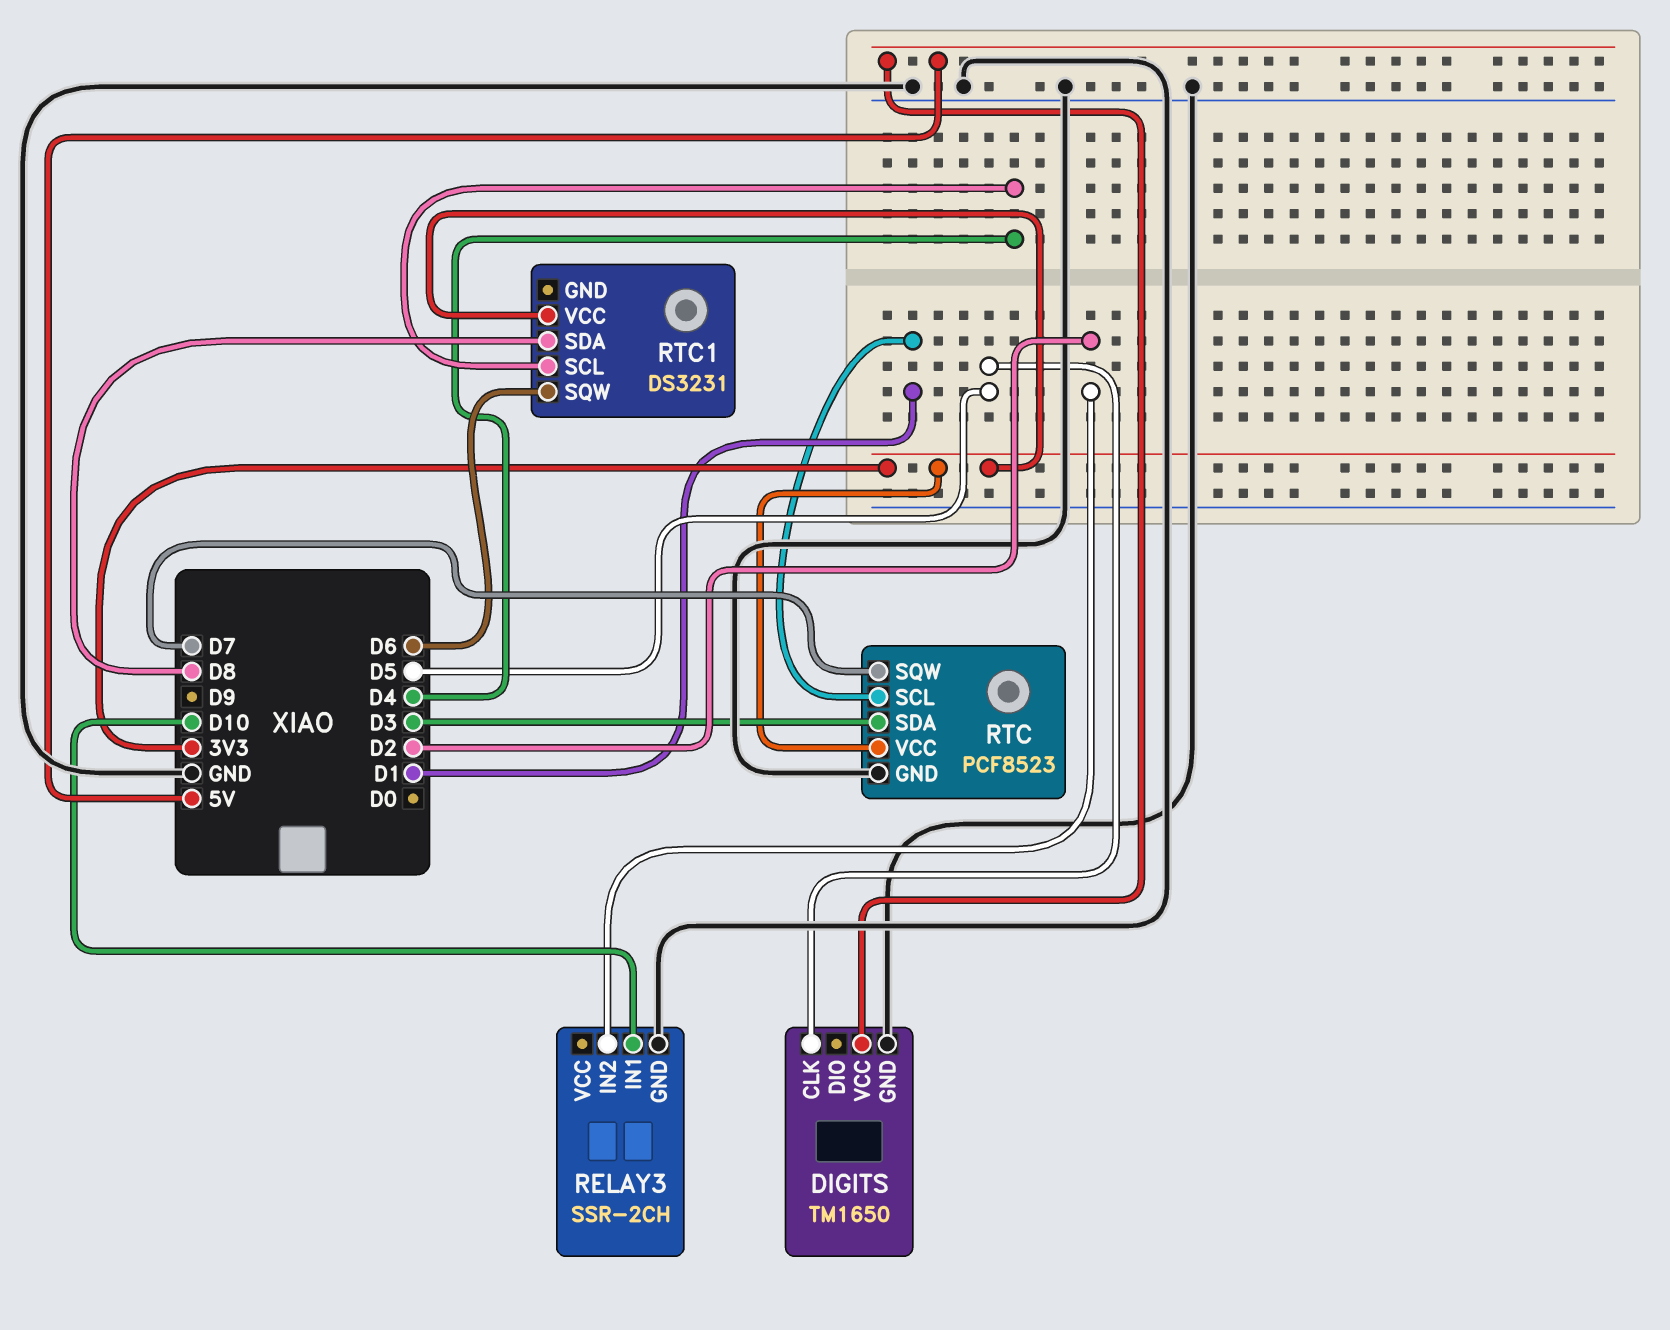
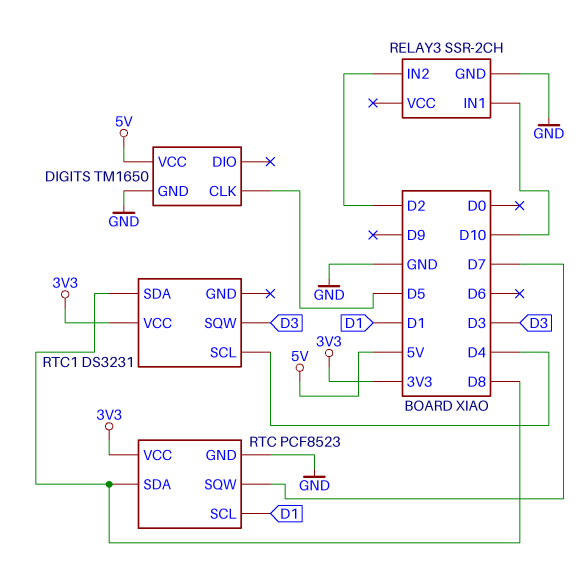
RTC pin SDA: D3 -> D8
RTC1 pin SQW: D6 -> D3

